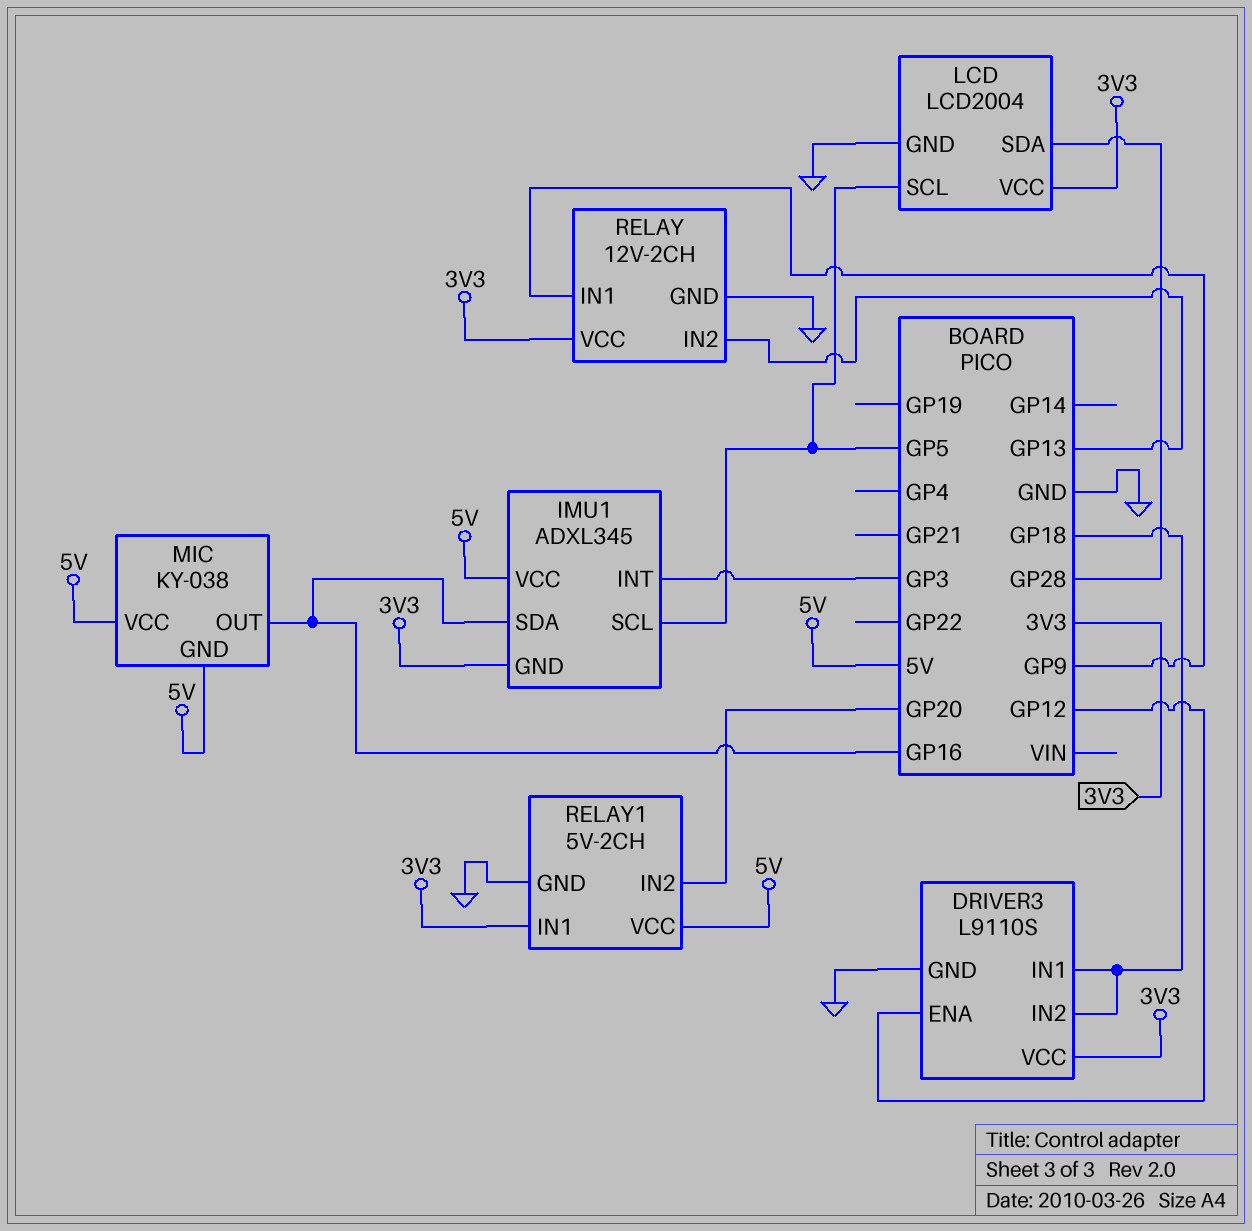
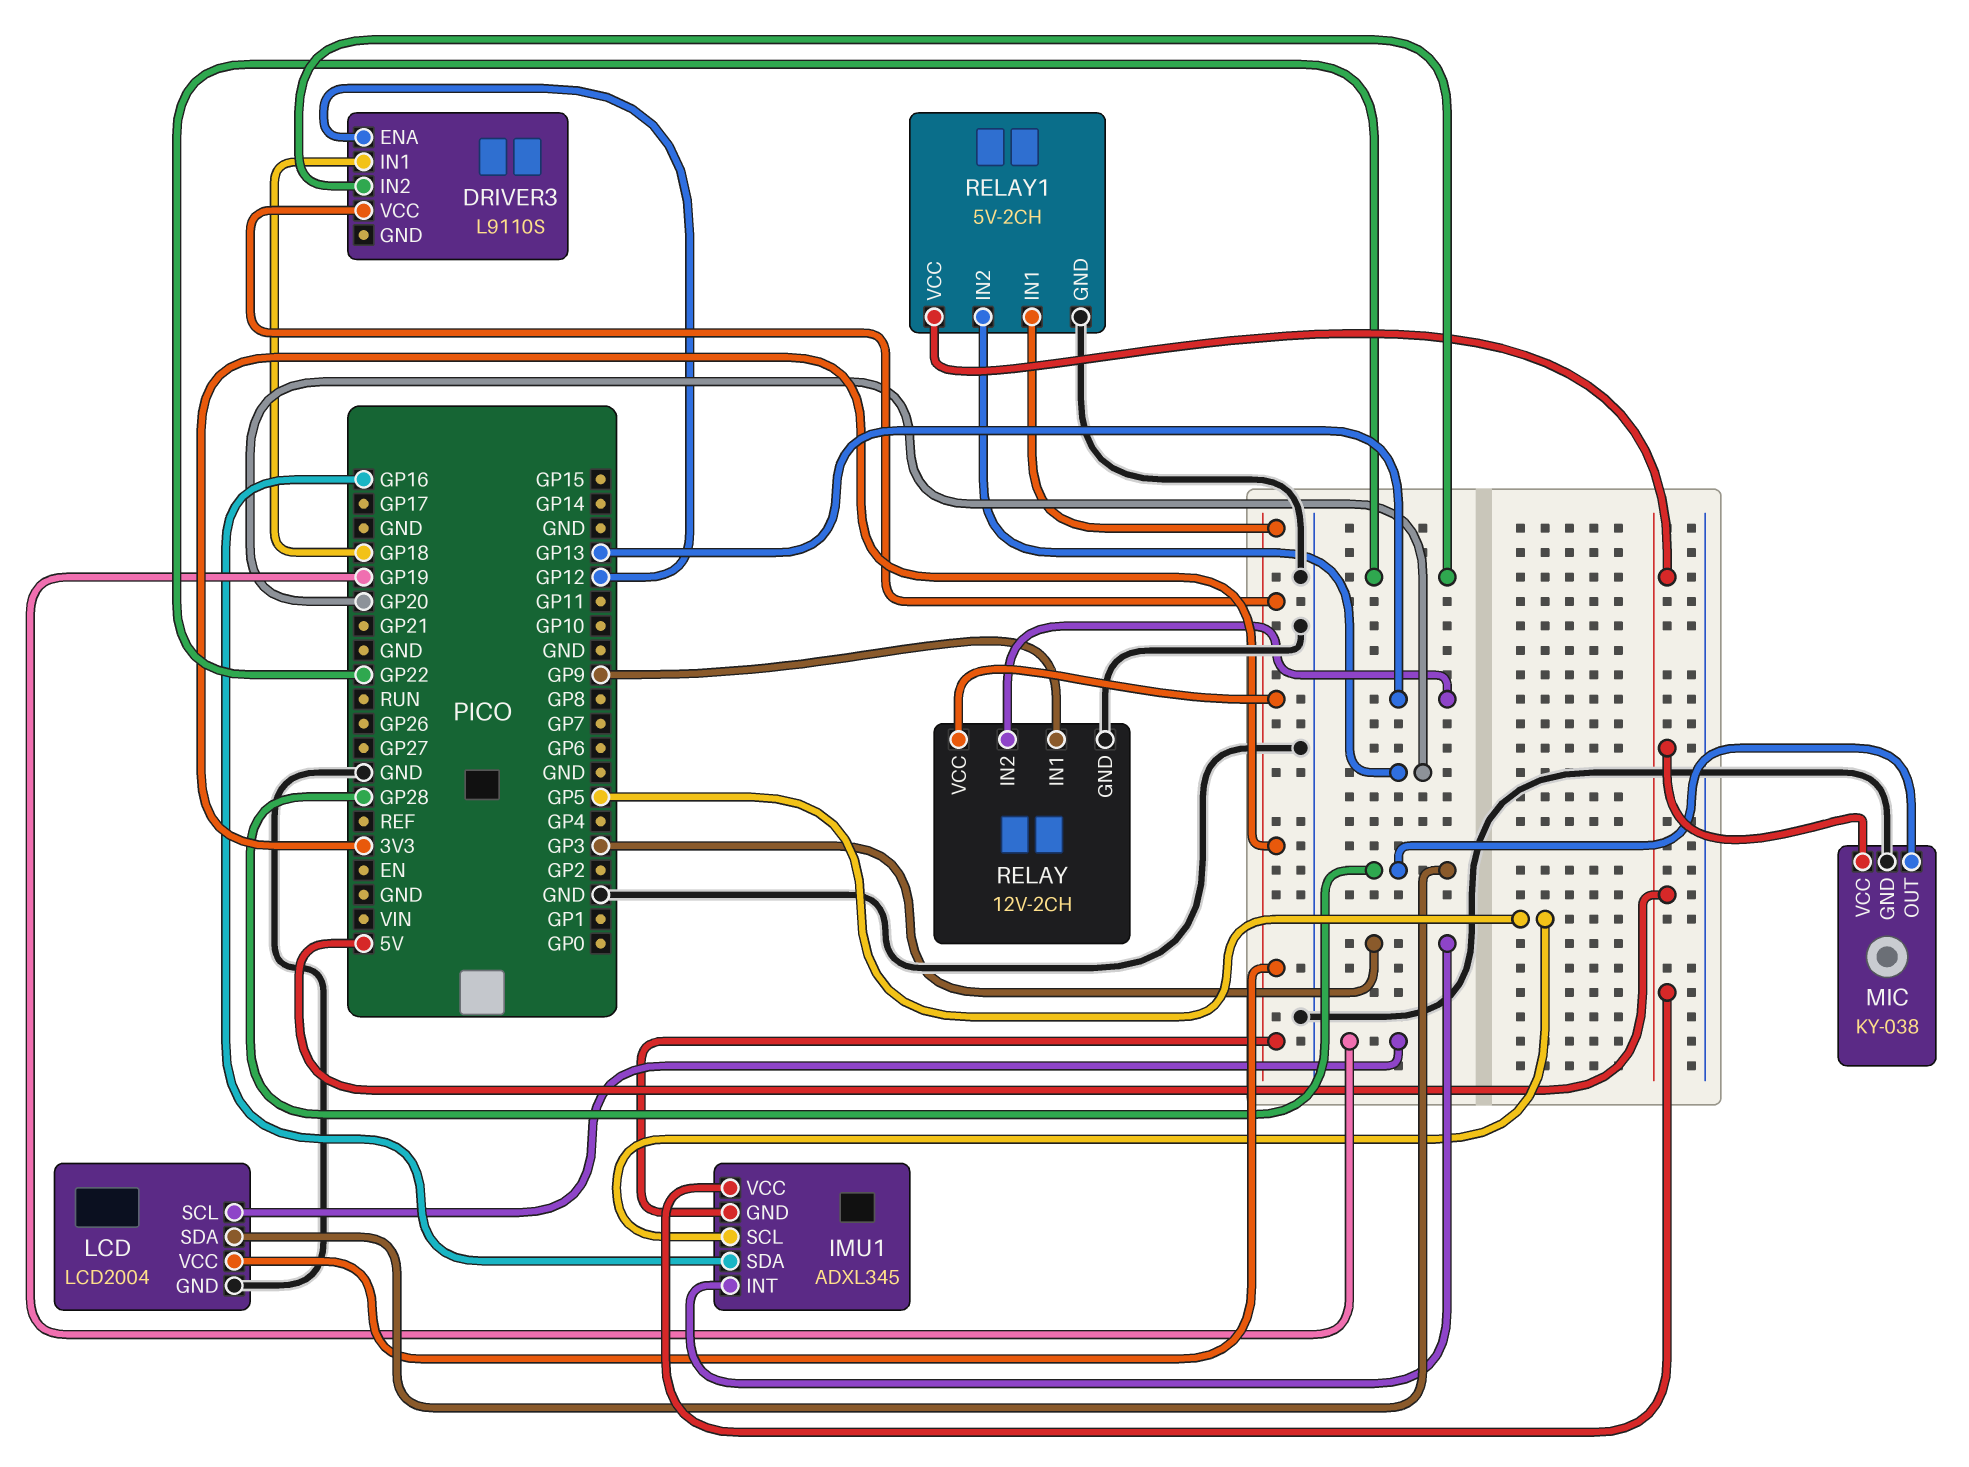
DRIVER3 pin GND: GND -> none
DRIVER3 pin IN2: GP18 -> GP22
LCD pin SCL: GP5 -> GP19
MIC pin GND: 5V -> GND
MIC pin OUT: GP16 -> GP28

